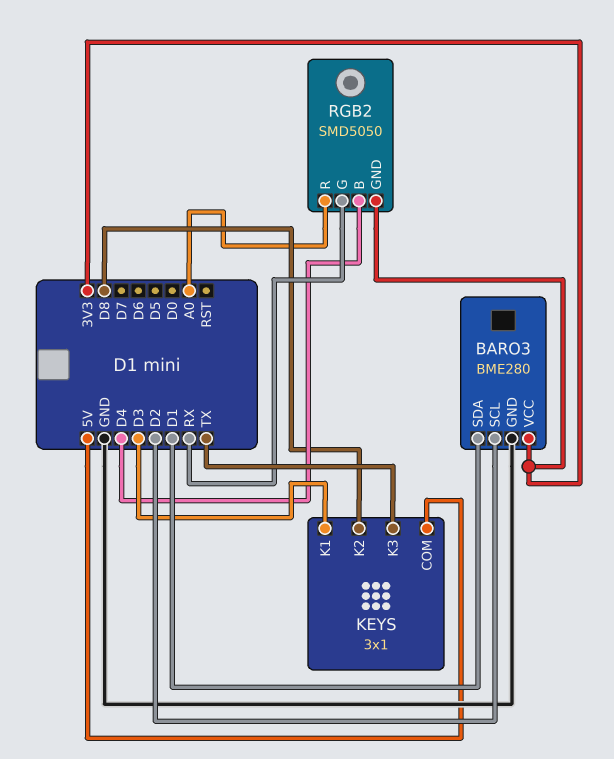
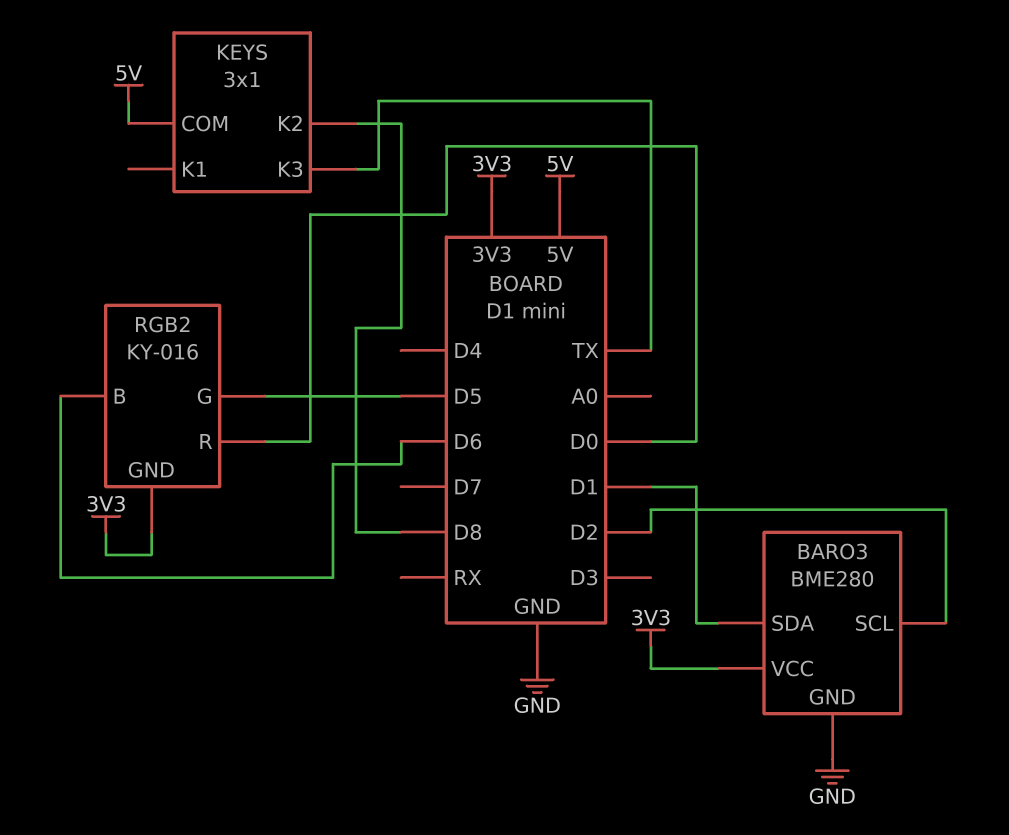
KEYS pin K1: D3 -> none
RGB2: SMD5050 -> KY-016
RGB2 pin B: D4 -> D6
RGB2 pin G: RX -> D5
RGB2 pin R: A0 -> D0

